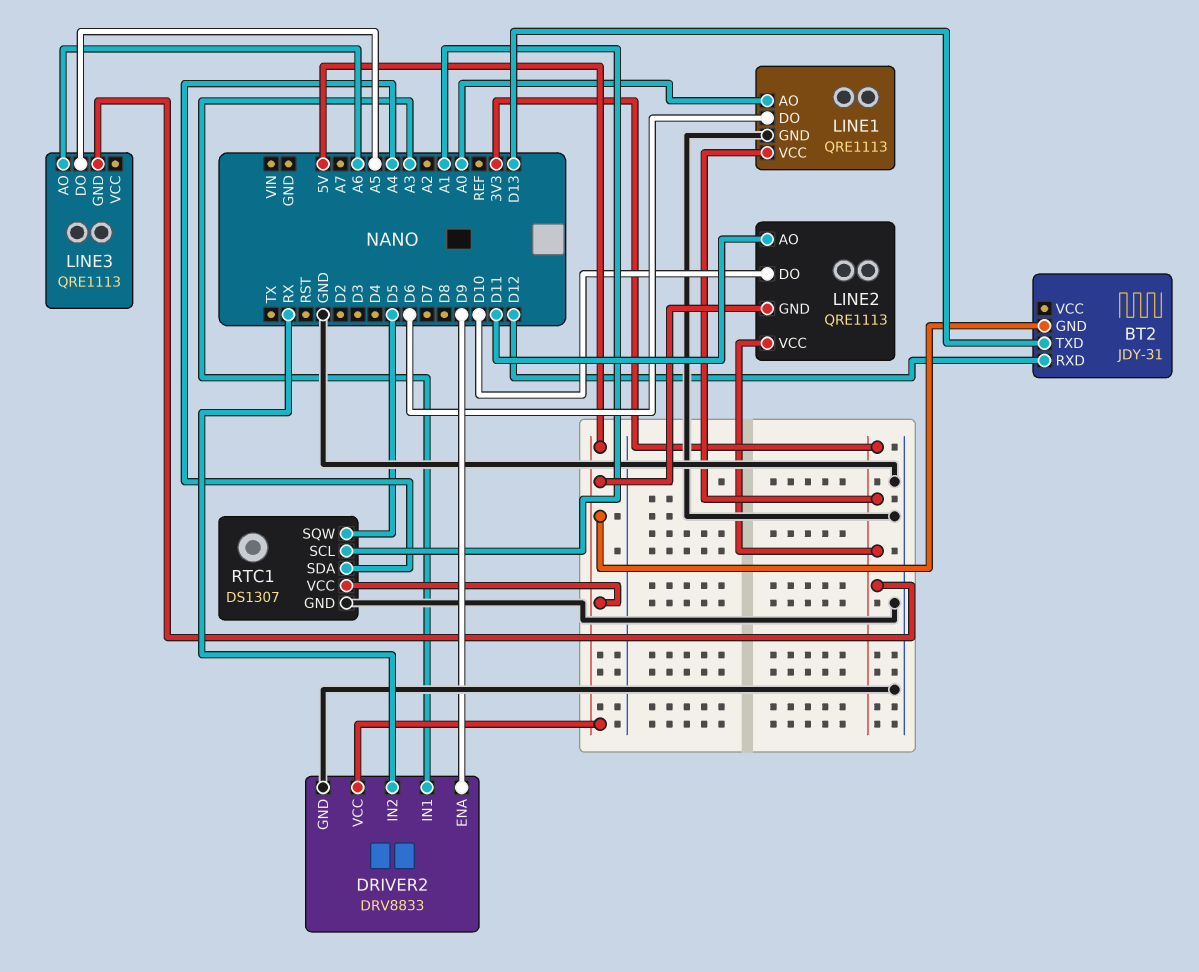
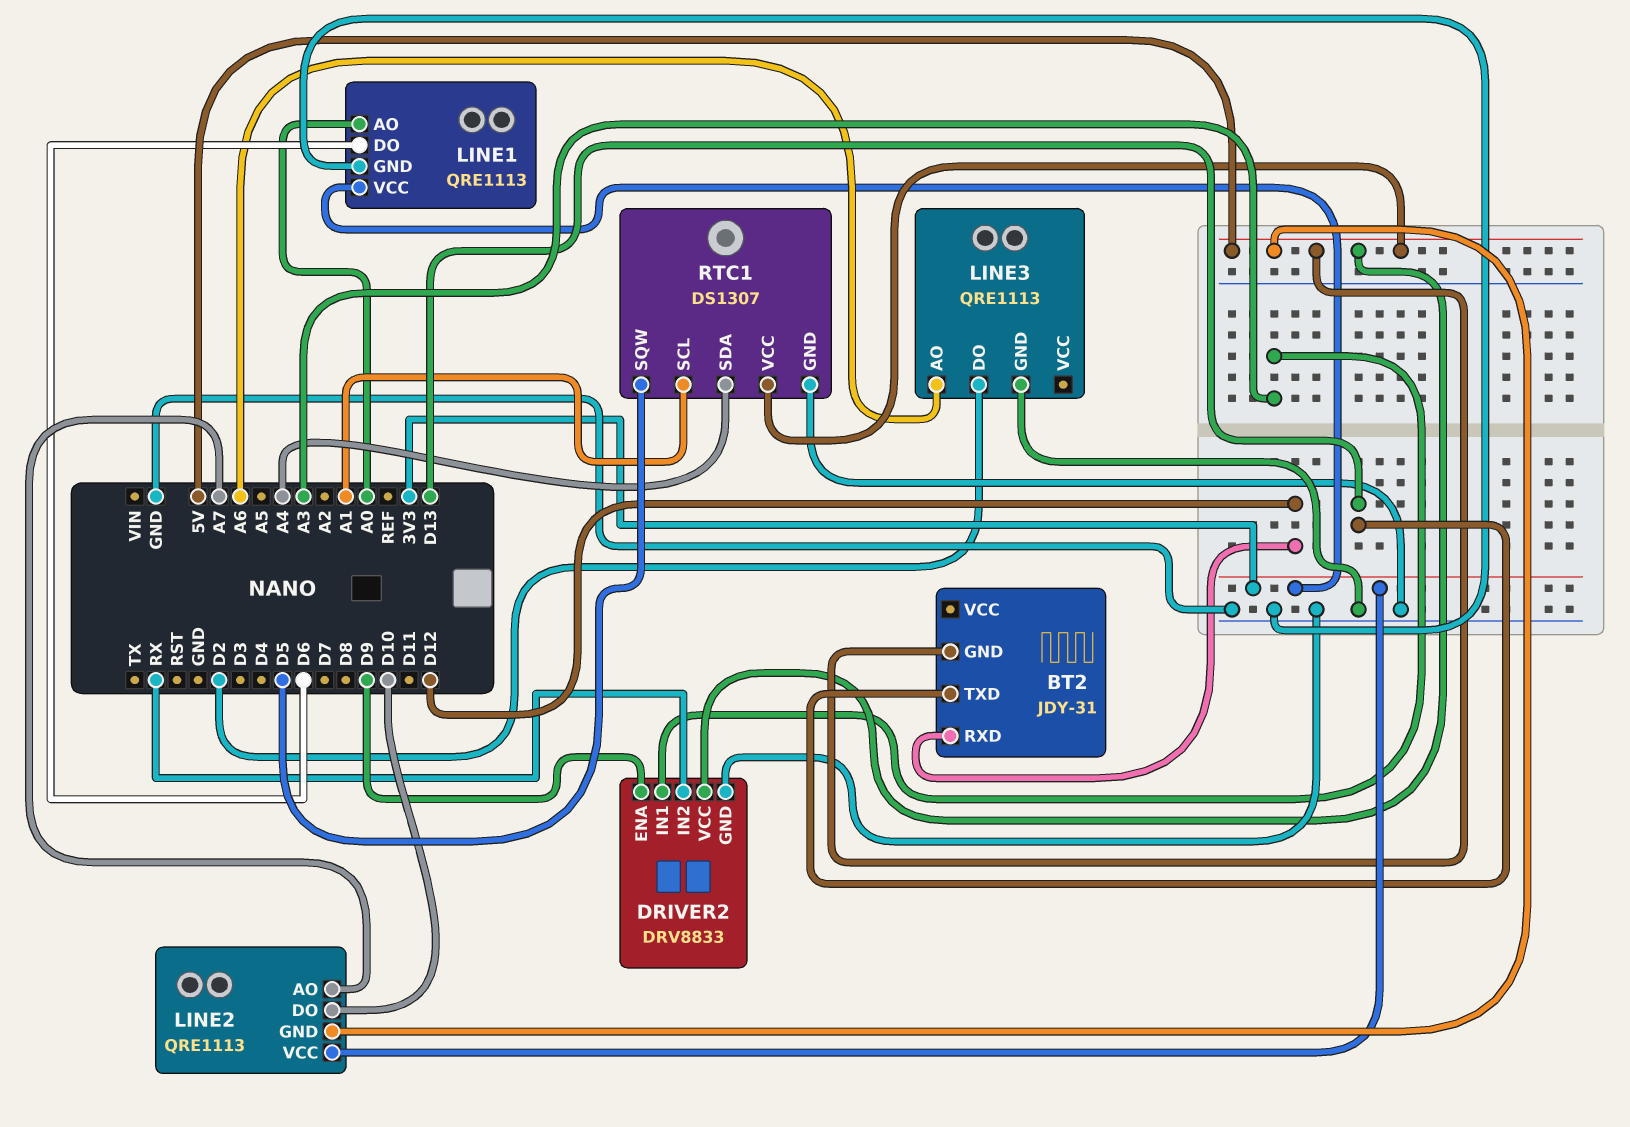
LINE2 pin AO: D11 -> A7
LINE3 pin DO: A5 -> D2
LINE3 pin GND: 3V3 -> GND

